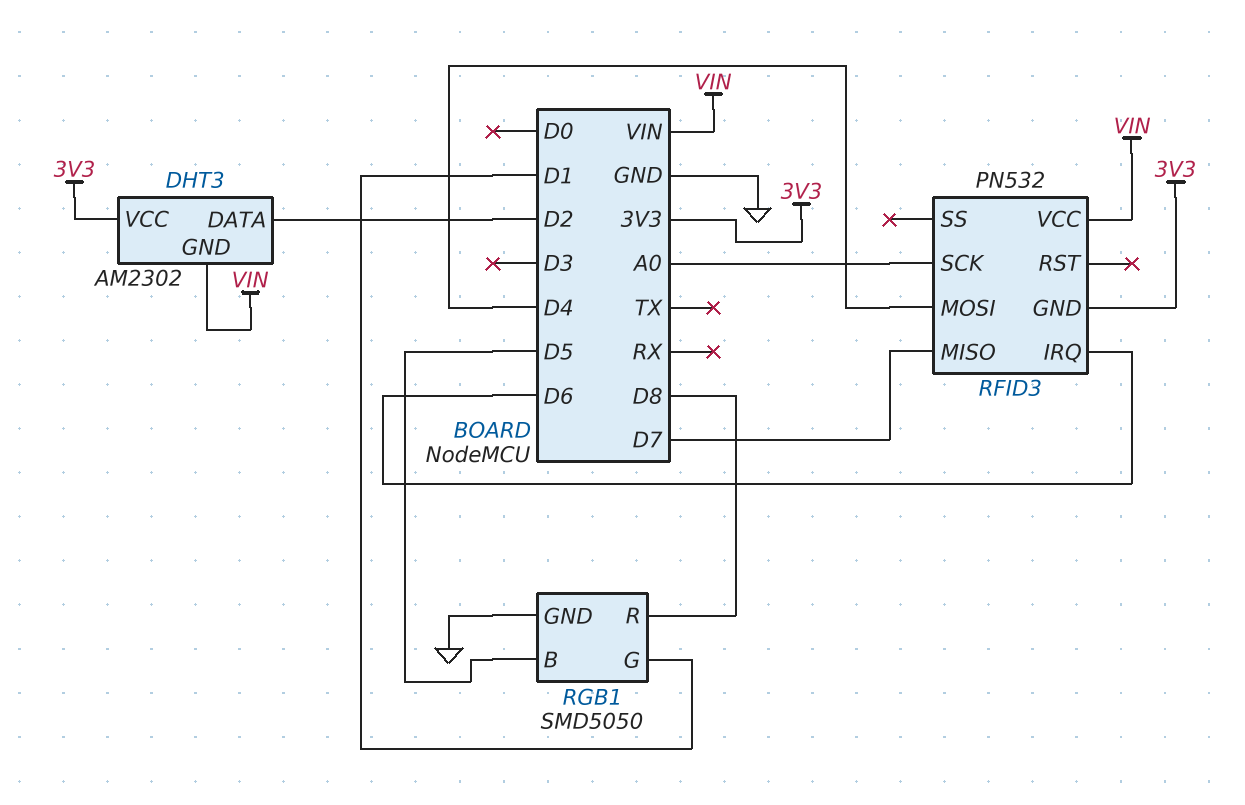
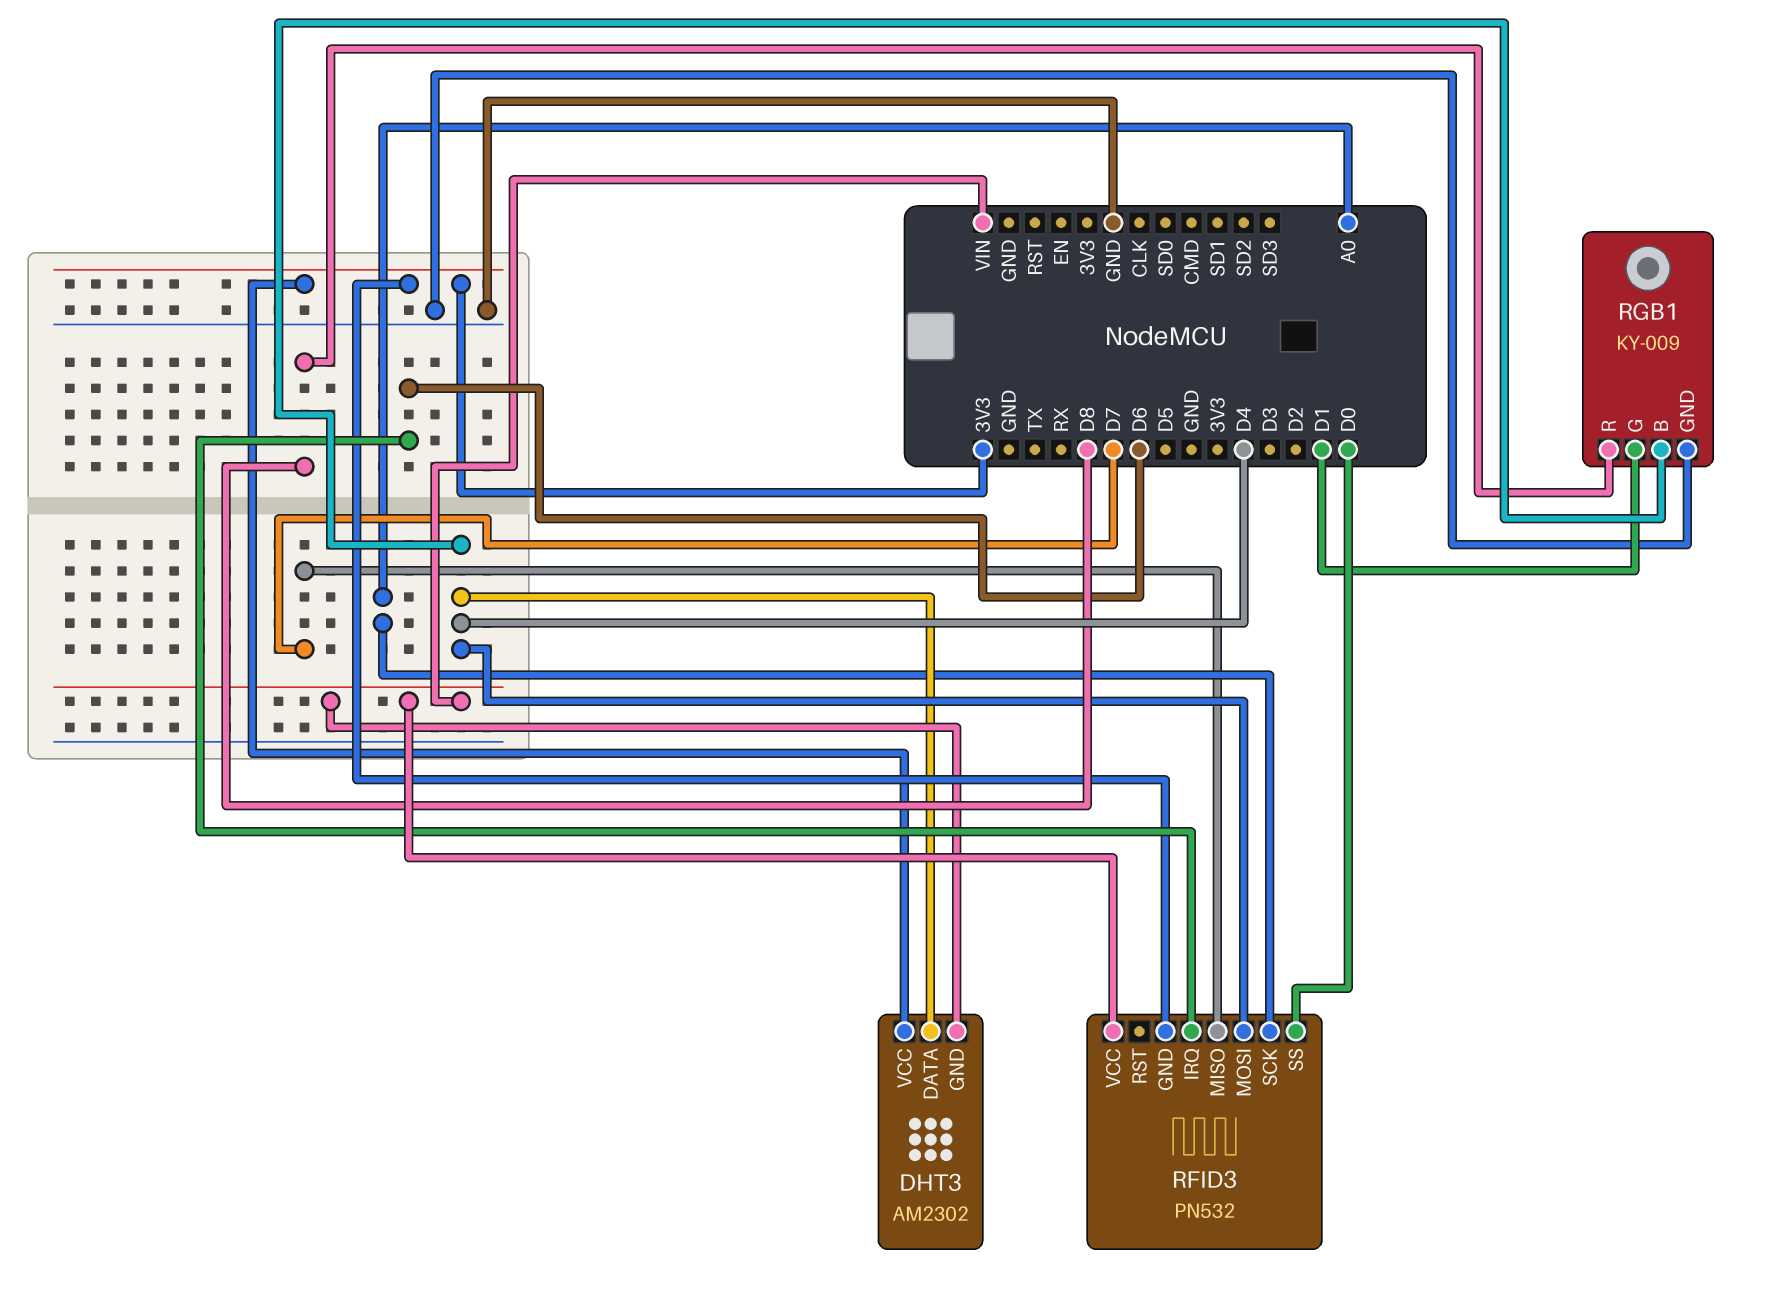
DHT3 pin DATA: D2 -> D4
RFID3 pin SS: none -> D0
RGB1: SMD5050 -> KY-009
RGB1 pin B: D5 -> D4

